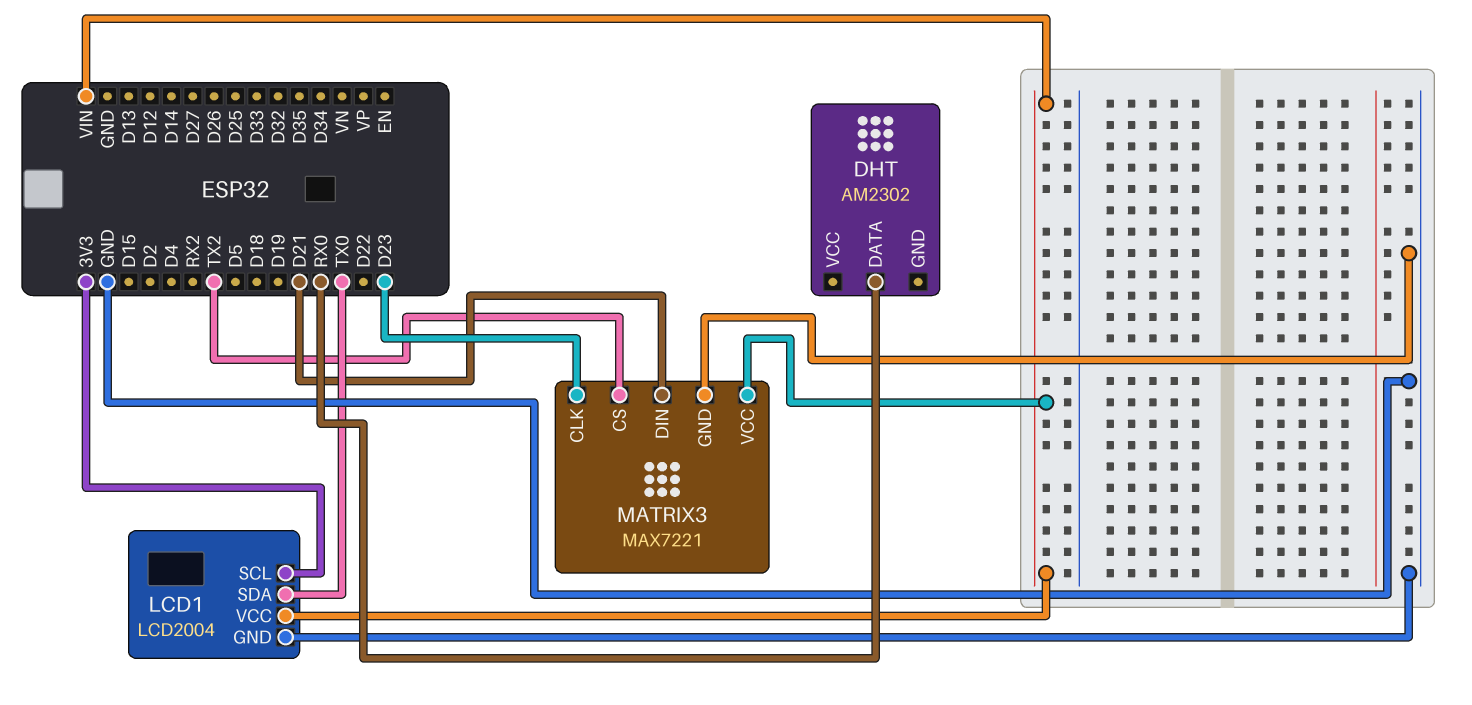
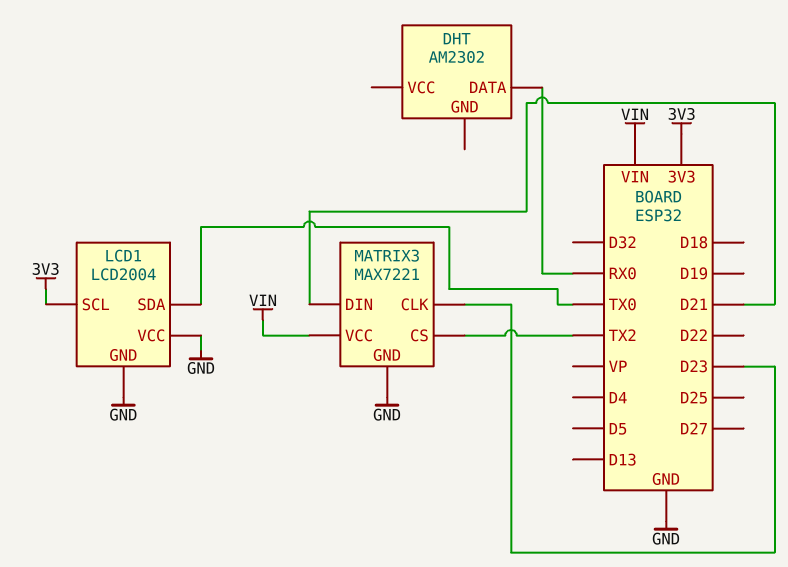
LCD1 pin VCC: VIN -> GND

